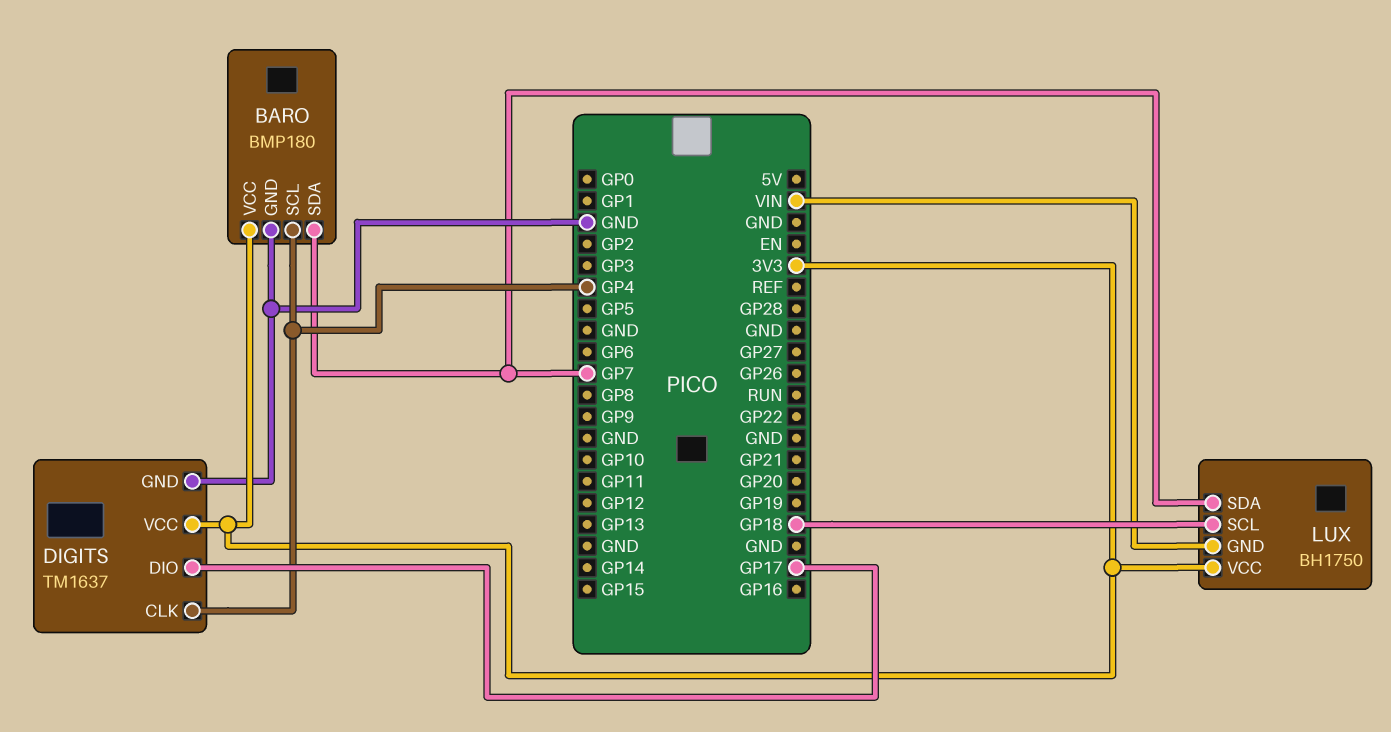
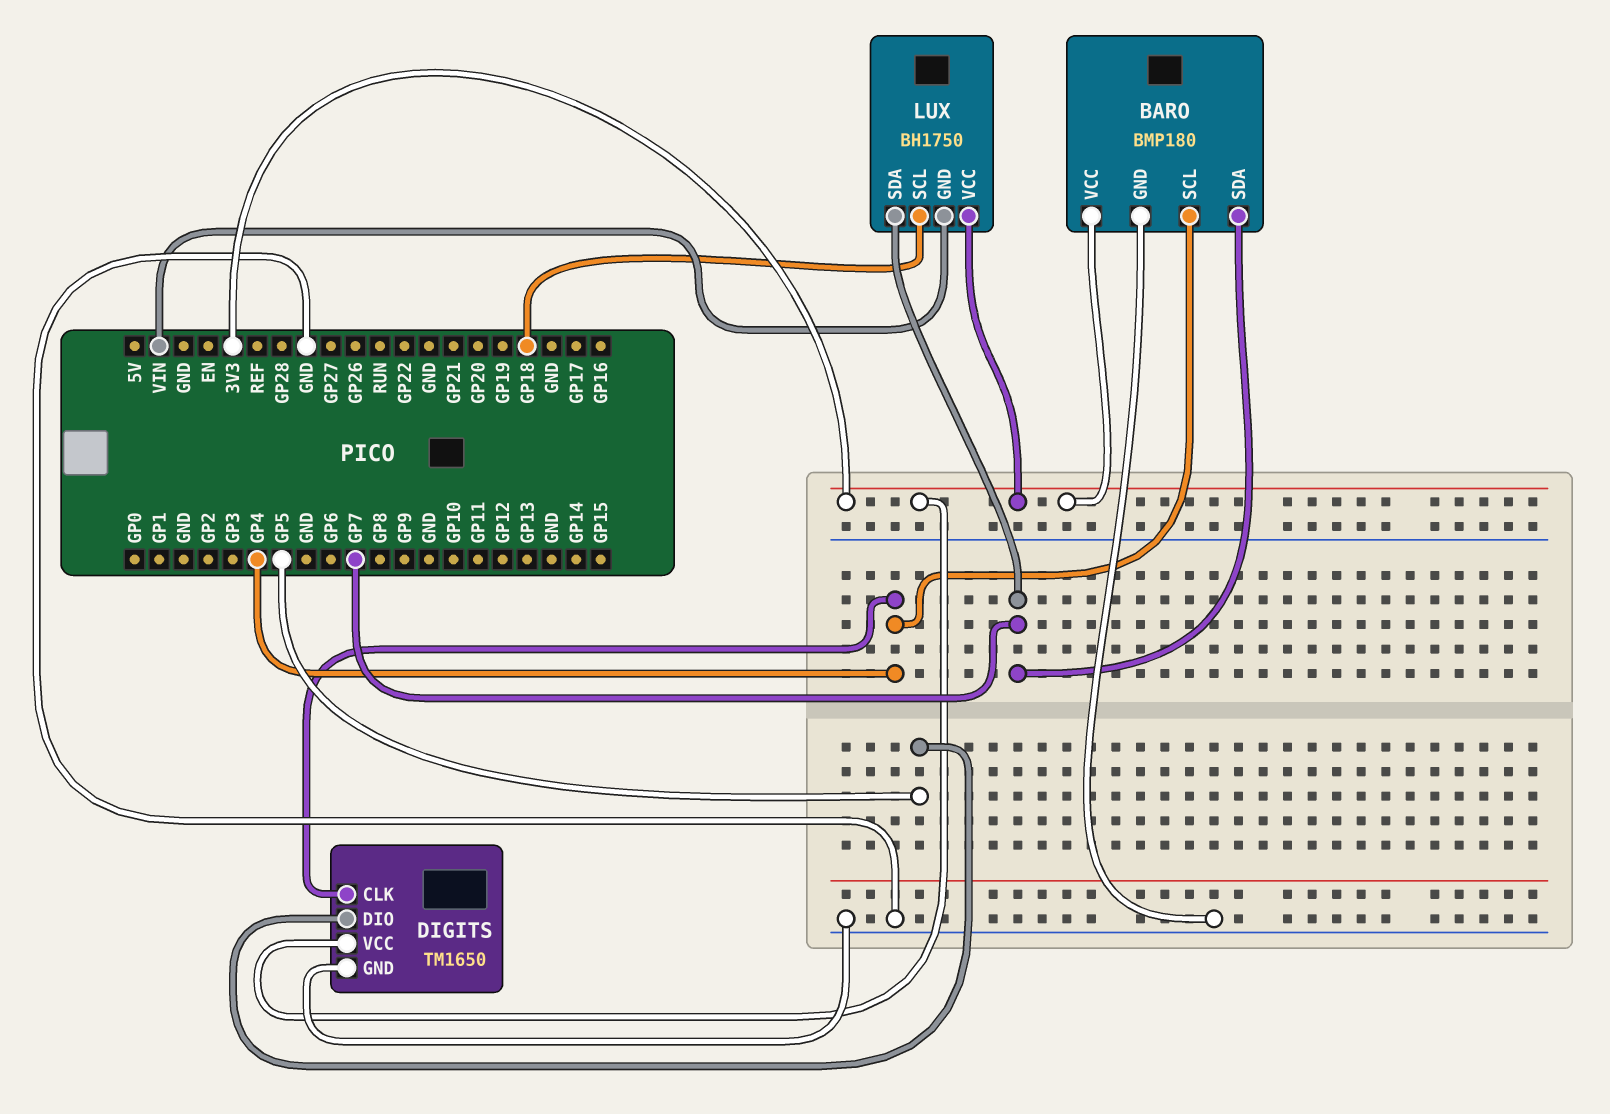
DIGITS: TM1637 -> TM1650
DIGITS pin DIO: GP17 -> GP5

